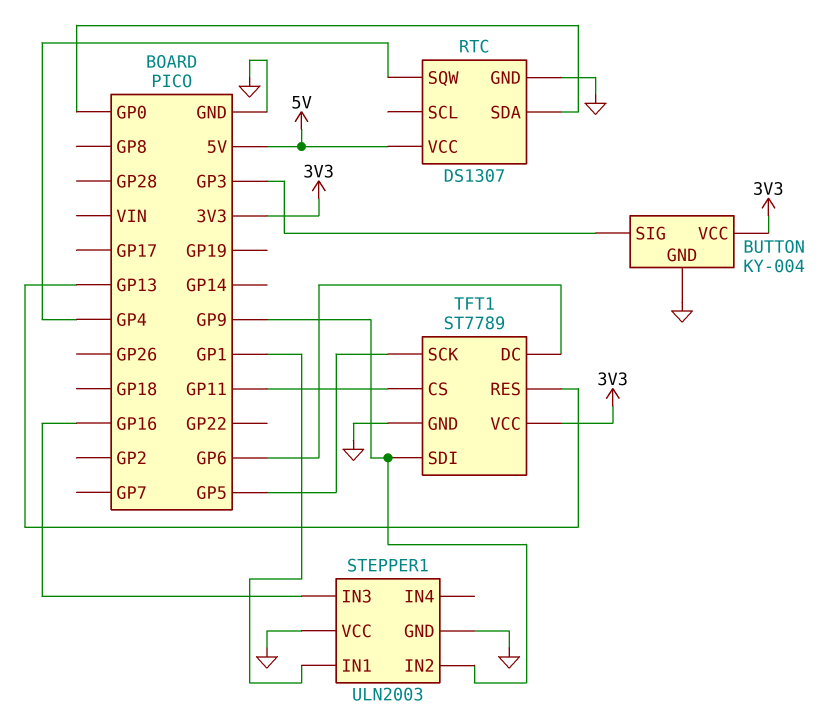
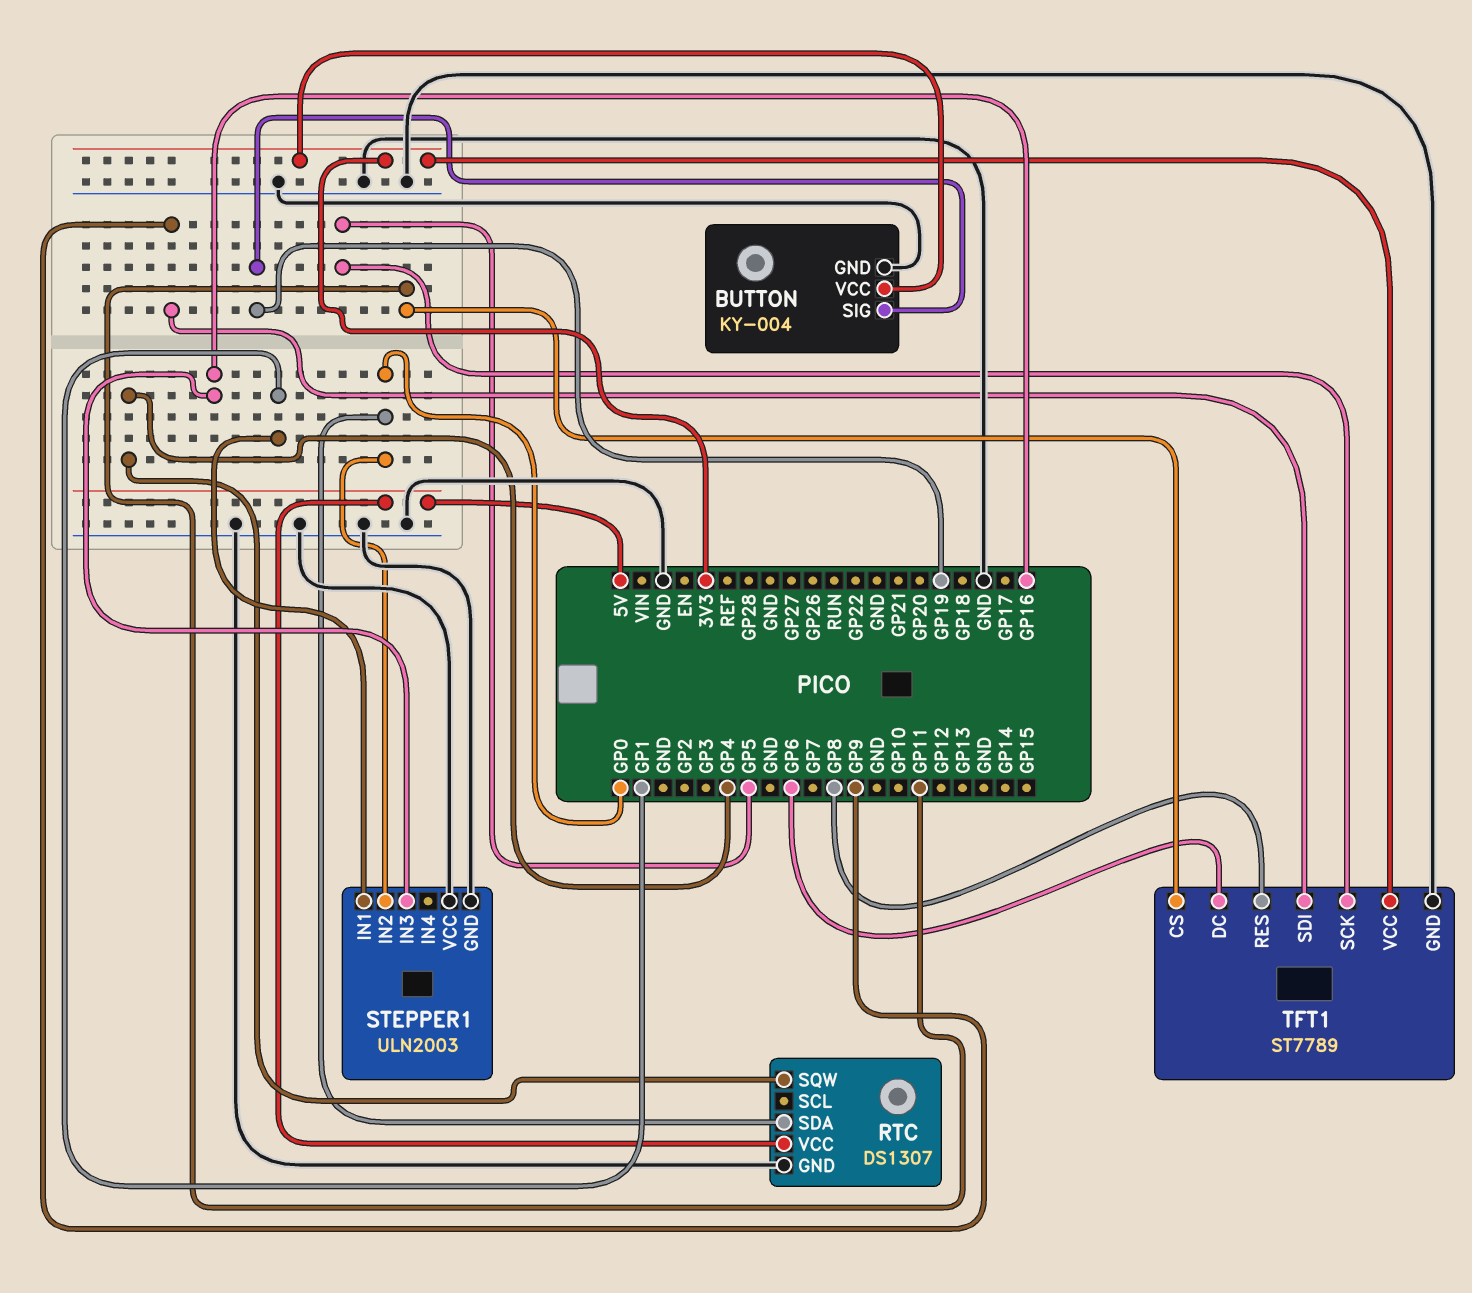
BUTTON pin SIG: GP3 -> GP19
STEPPER1 pin IN2: GP9 -> GP0
TFT1 pin RES: GP13 -> GP8

